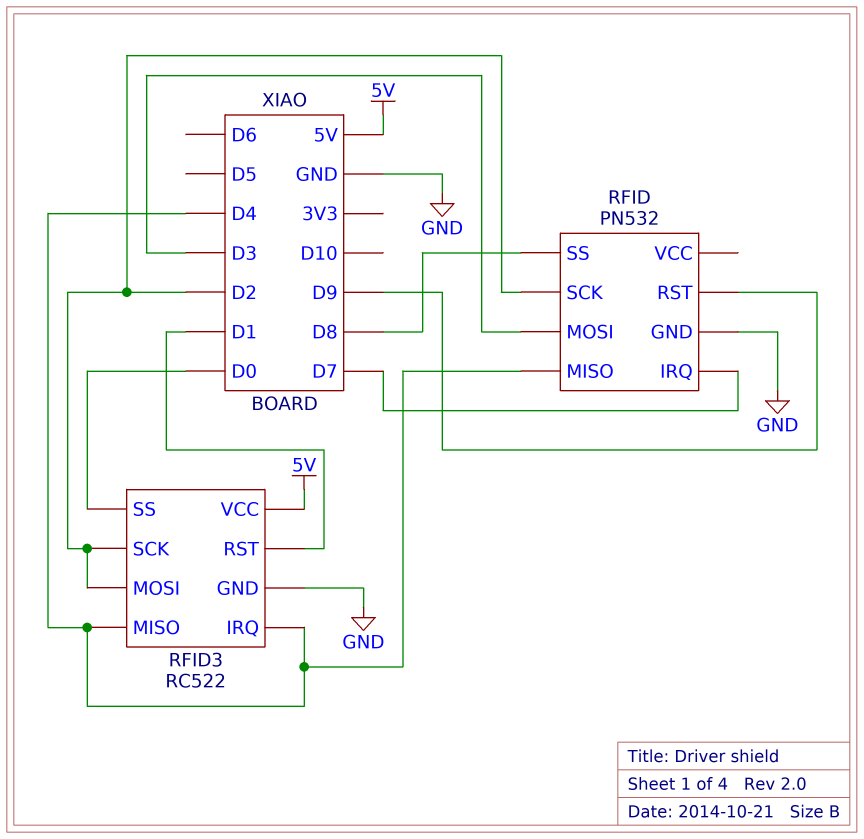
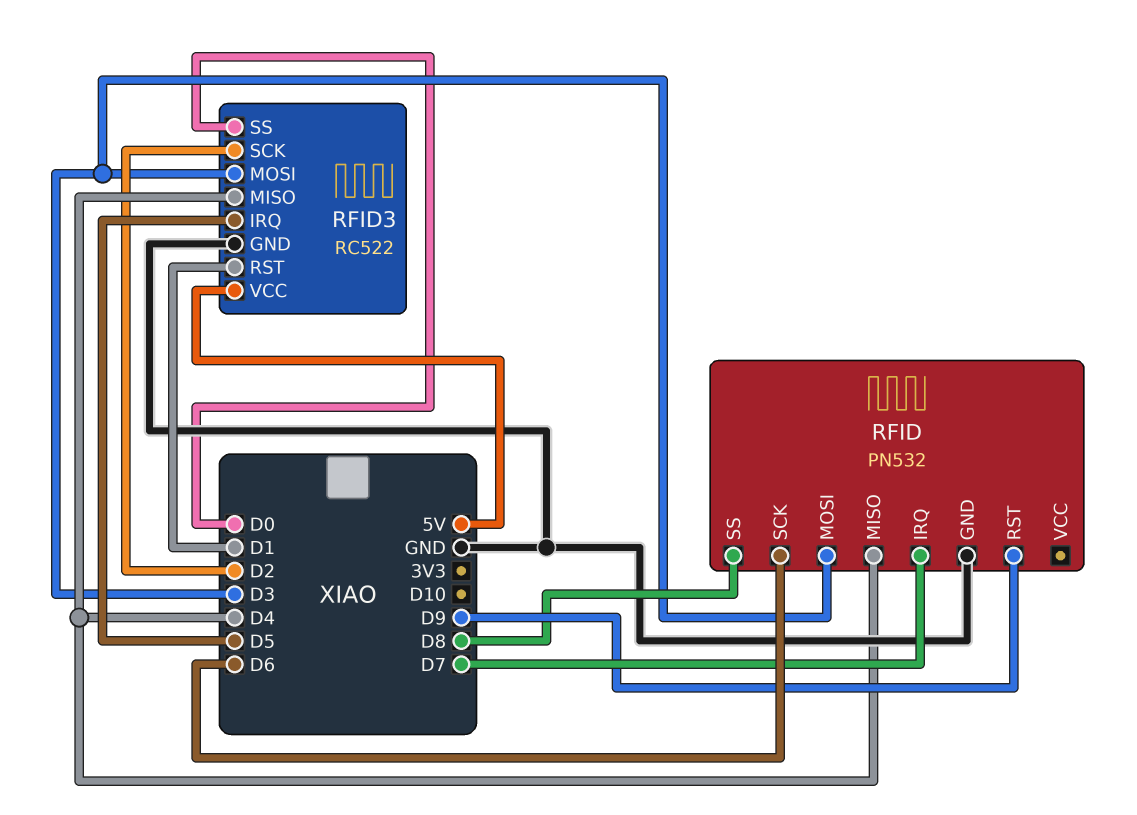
RFID pin SCK: D2 -> D6
RFID3 pin IRQ: D4 -> D5
RFID3 pin MOSI: D2 -> D3

